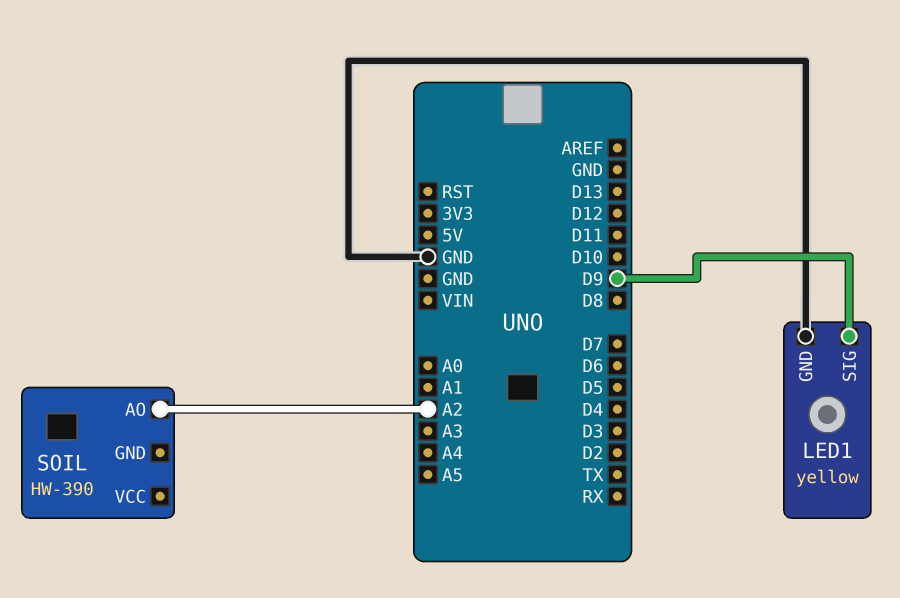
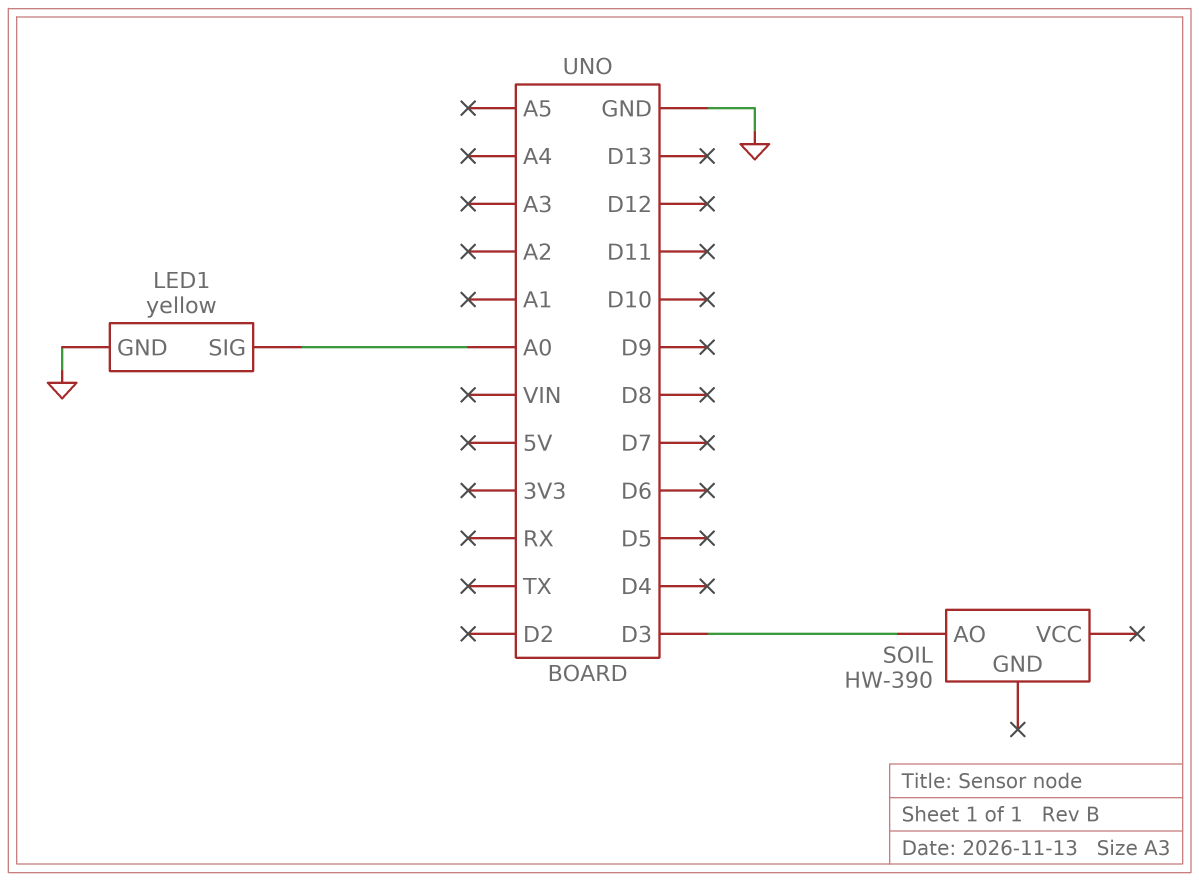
LED1 pin SIG: D9 -> A0
SOIL pin AO: A2 -> D3

